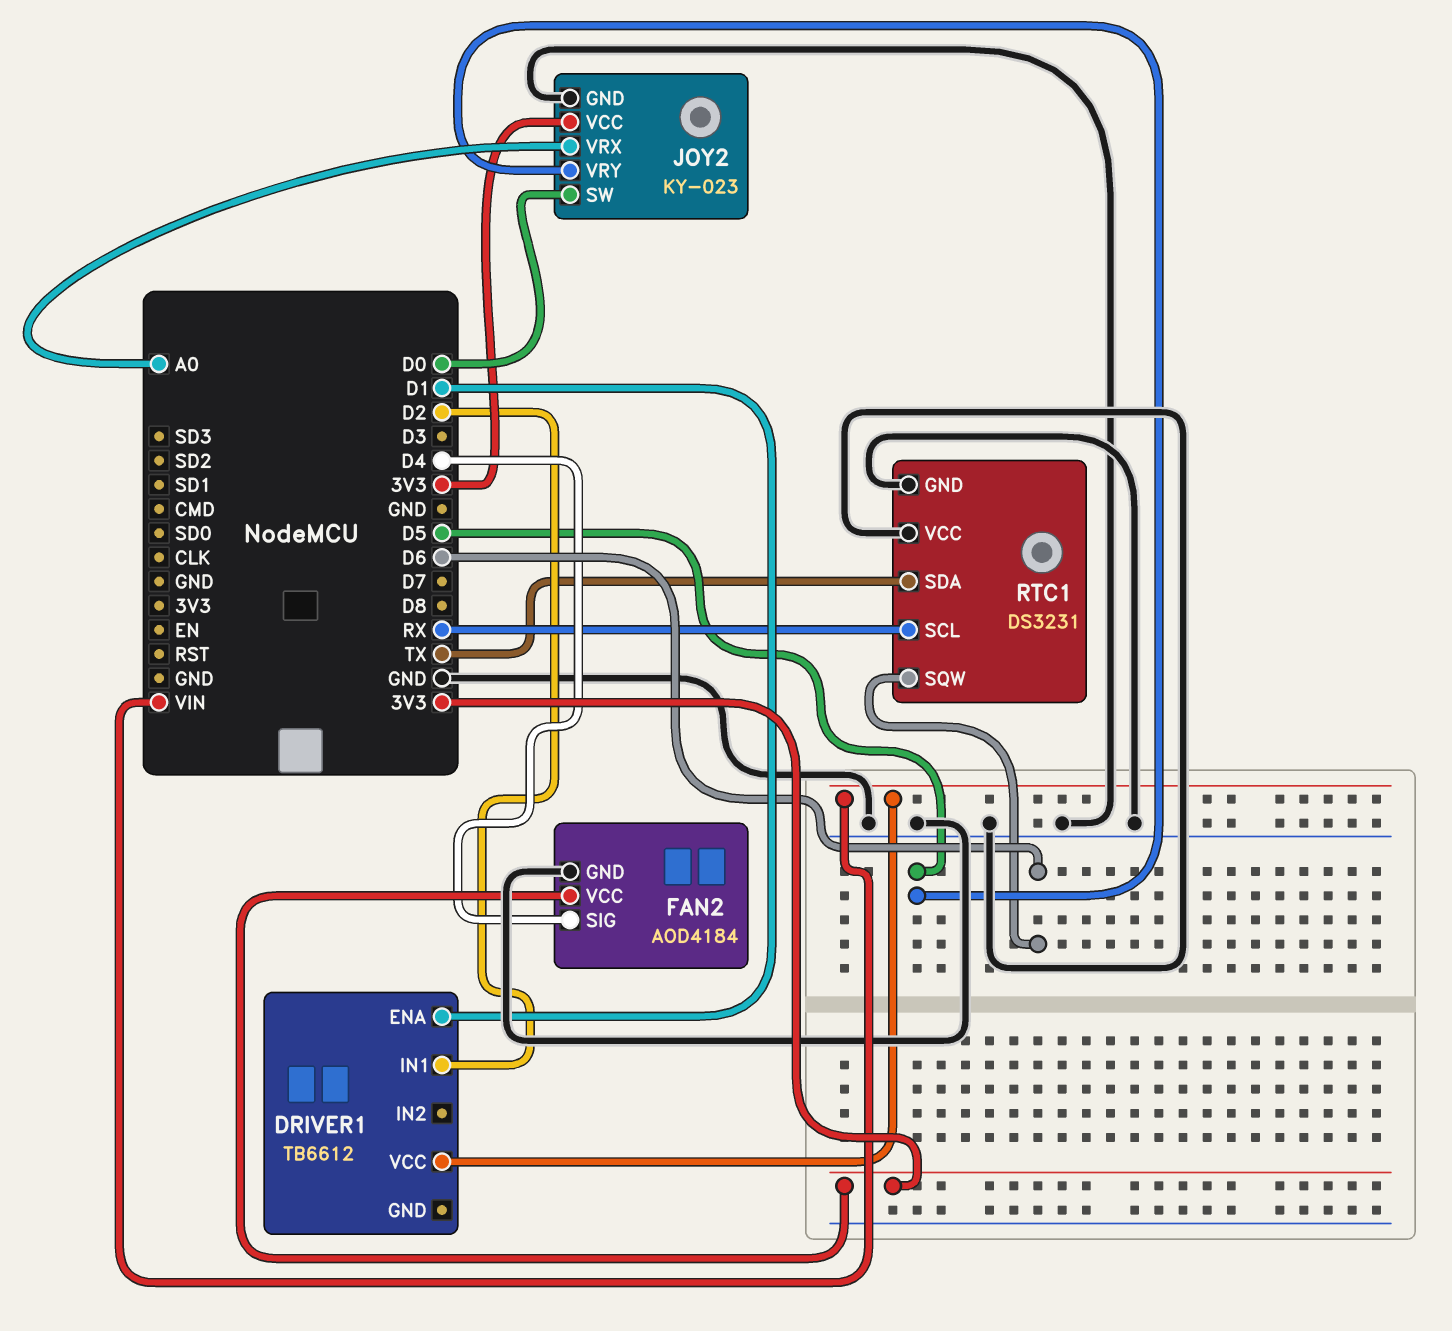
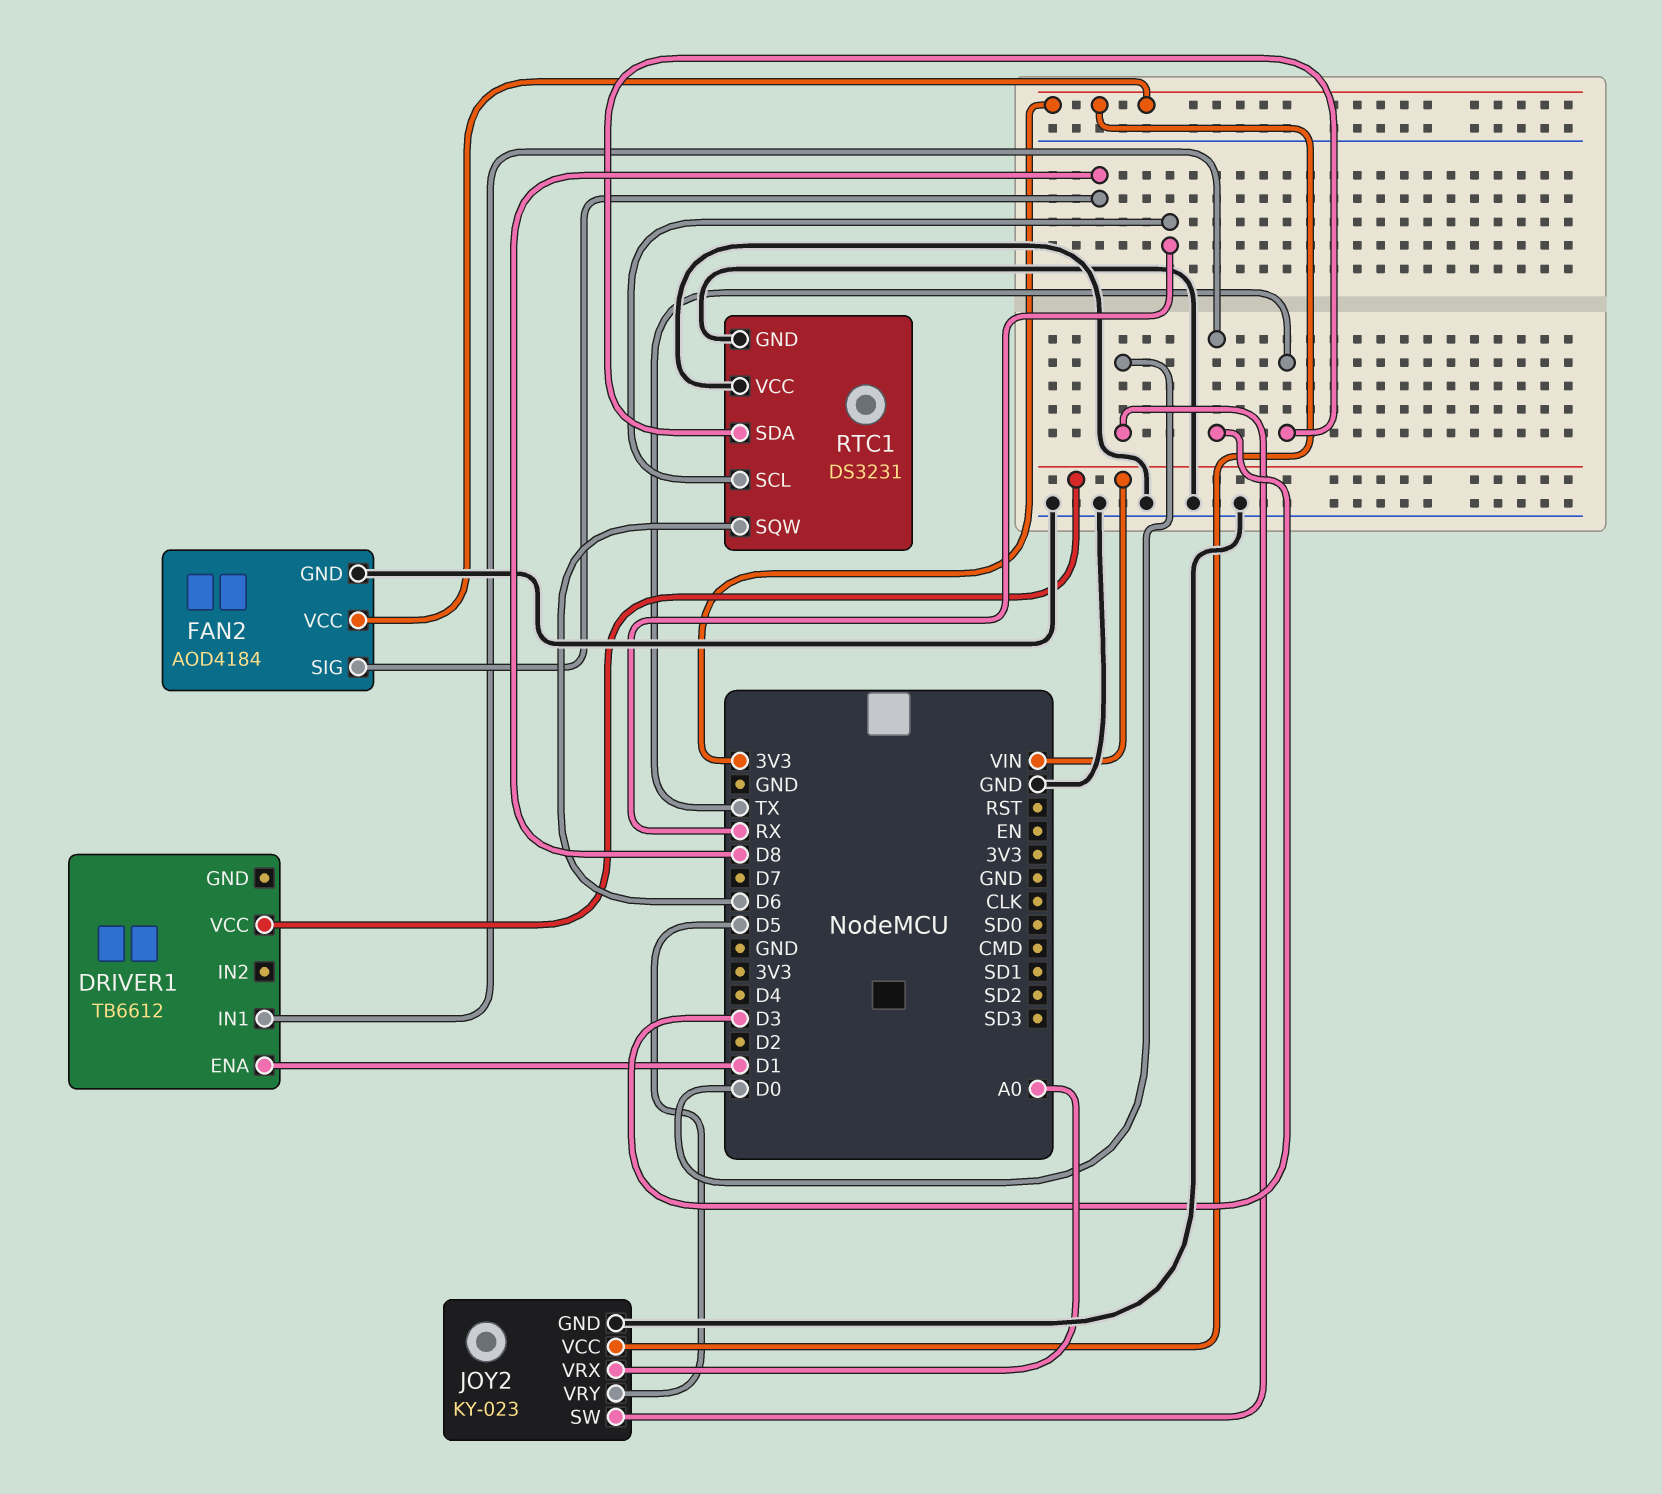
DRIVER1 pin IN1: D2 -> D3
FAN2 pin SIG: D4 -> D8

